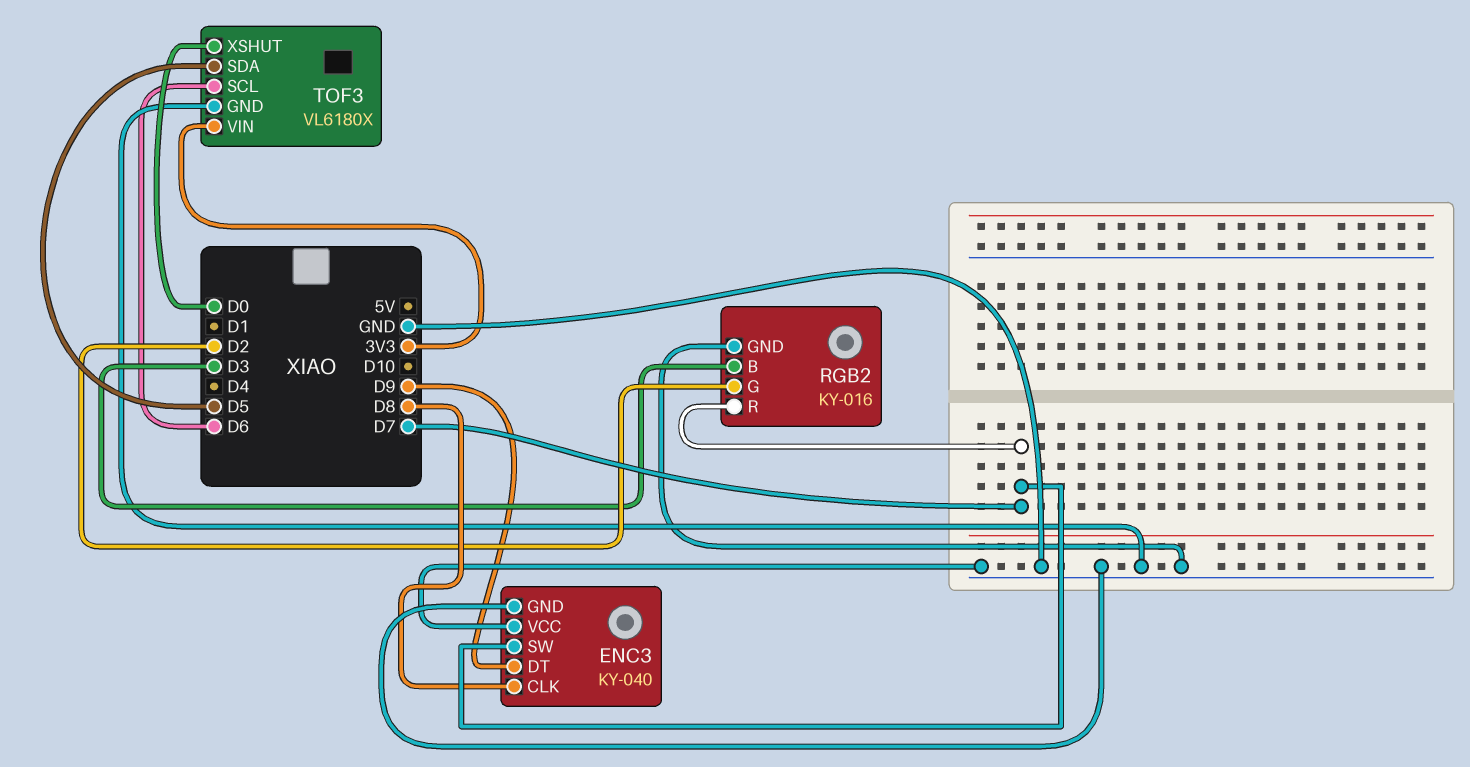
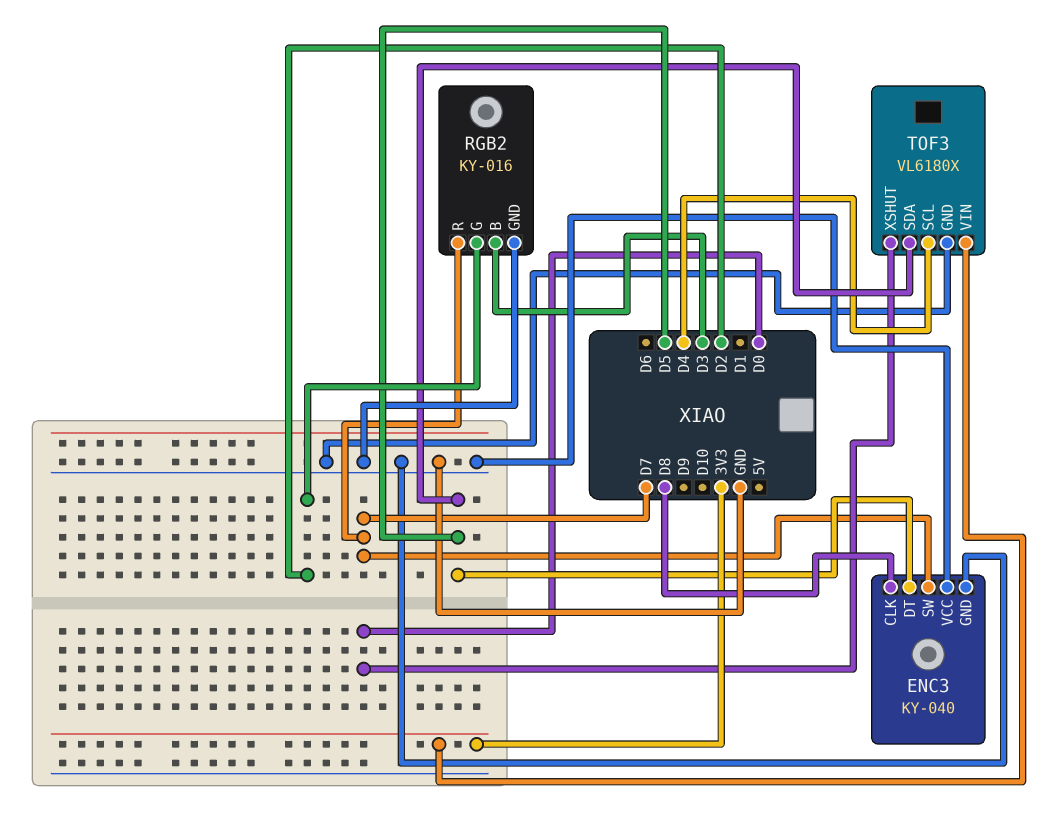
ENC3 pin DT: D9 -> D5
TOF3 pin SCL: D6 -> D4

